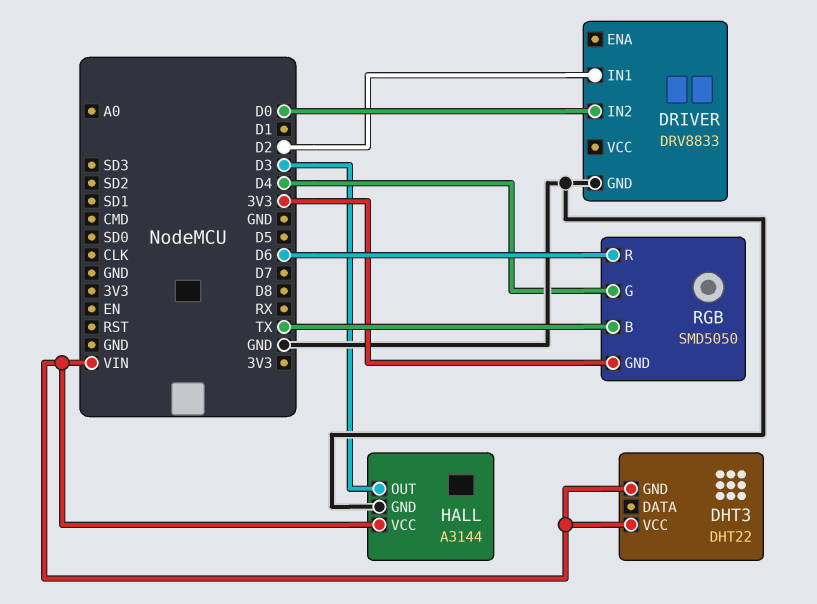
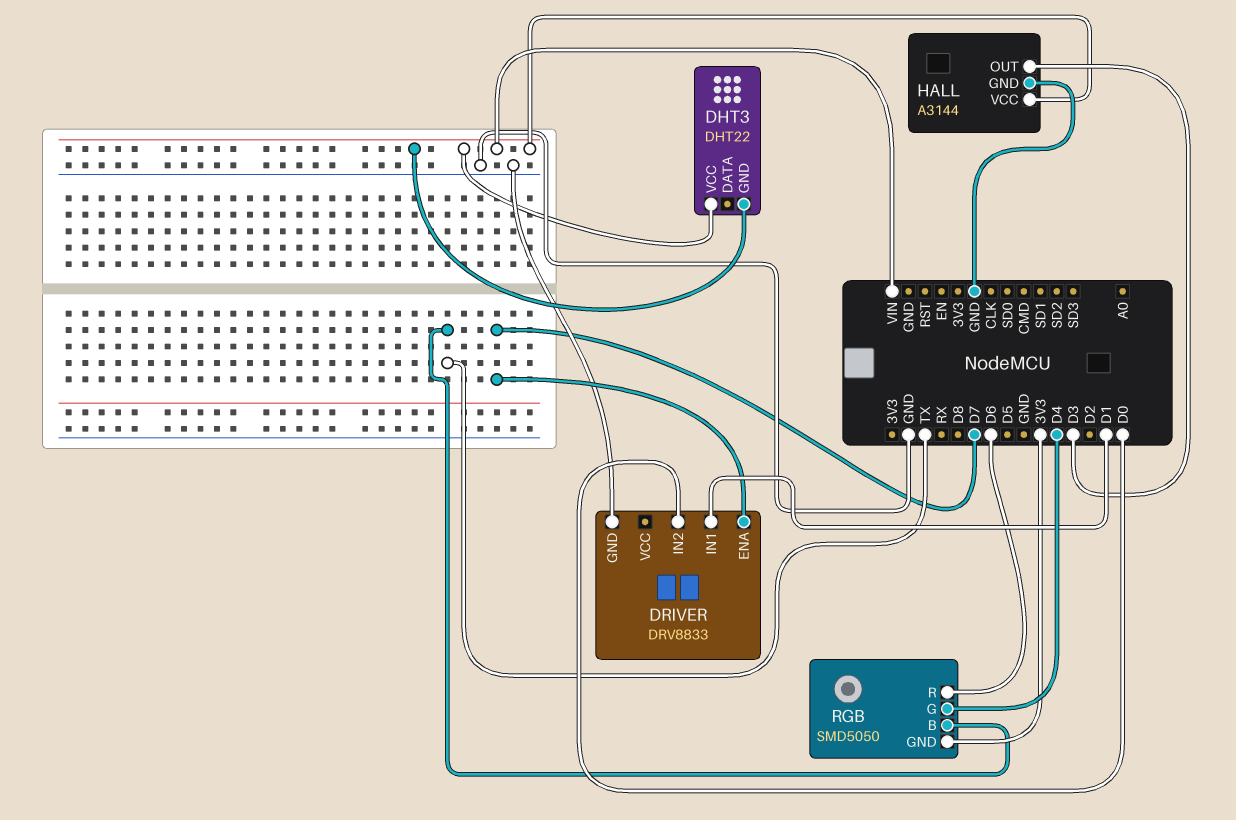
DRIVER pin ENA: none -> D7
DRIVER pin IN1: D2 -> D1

